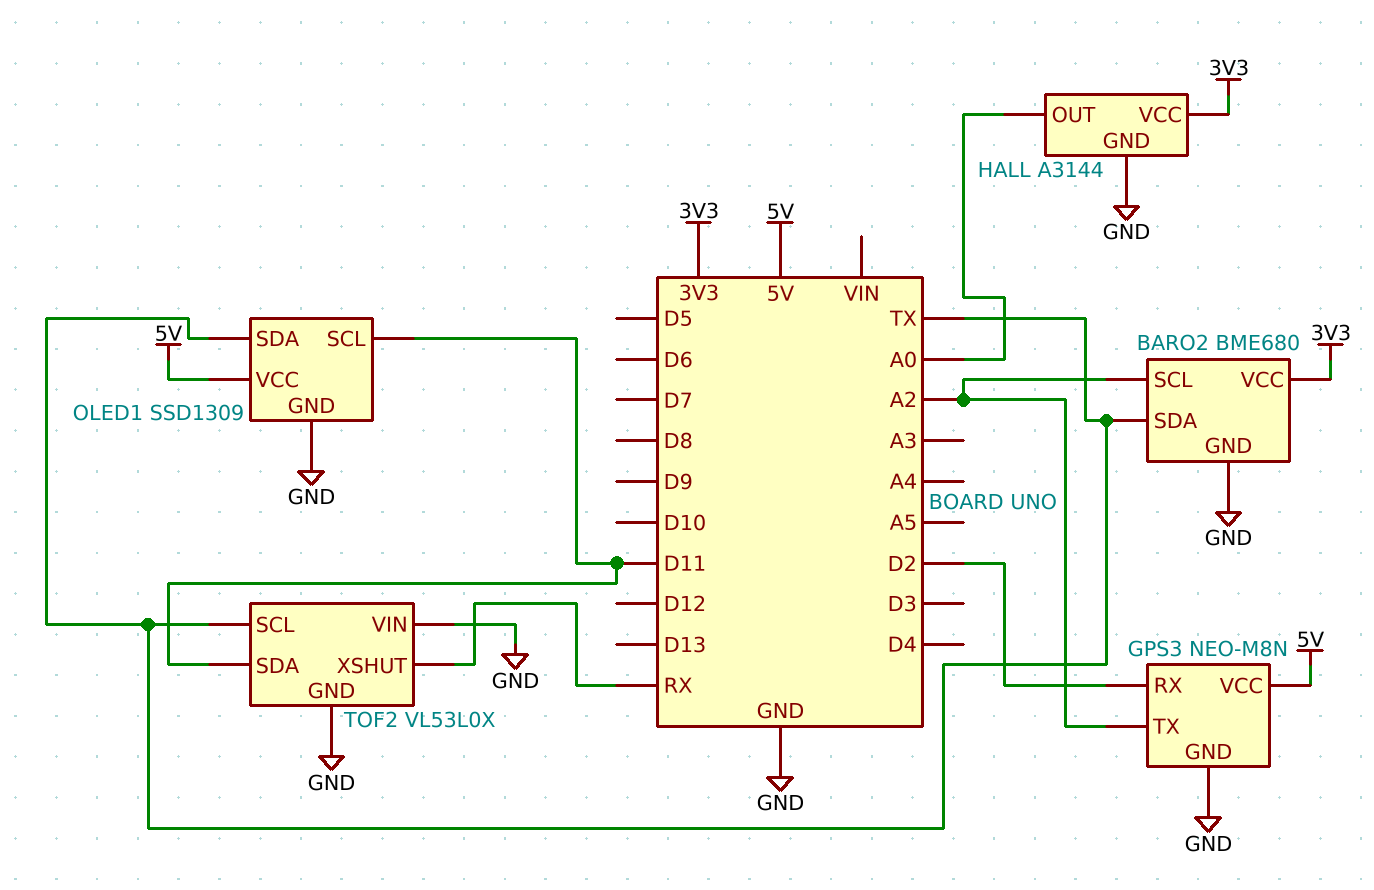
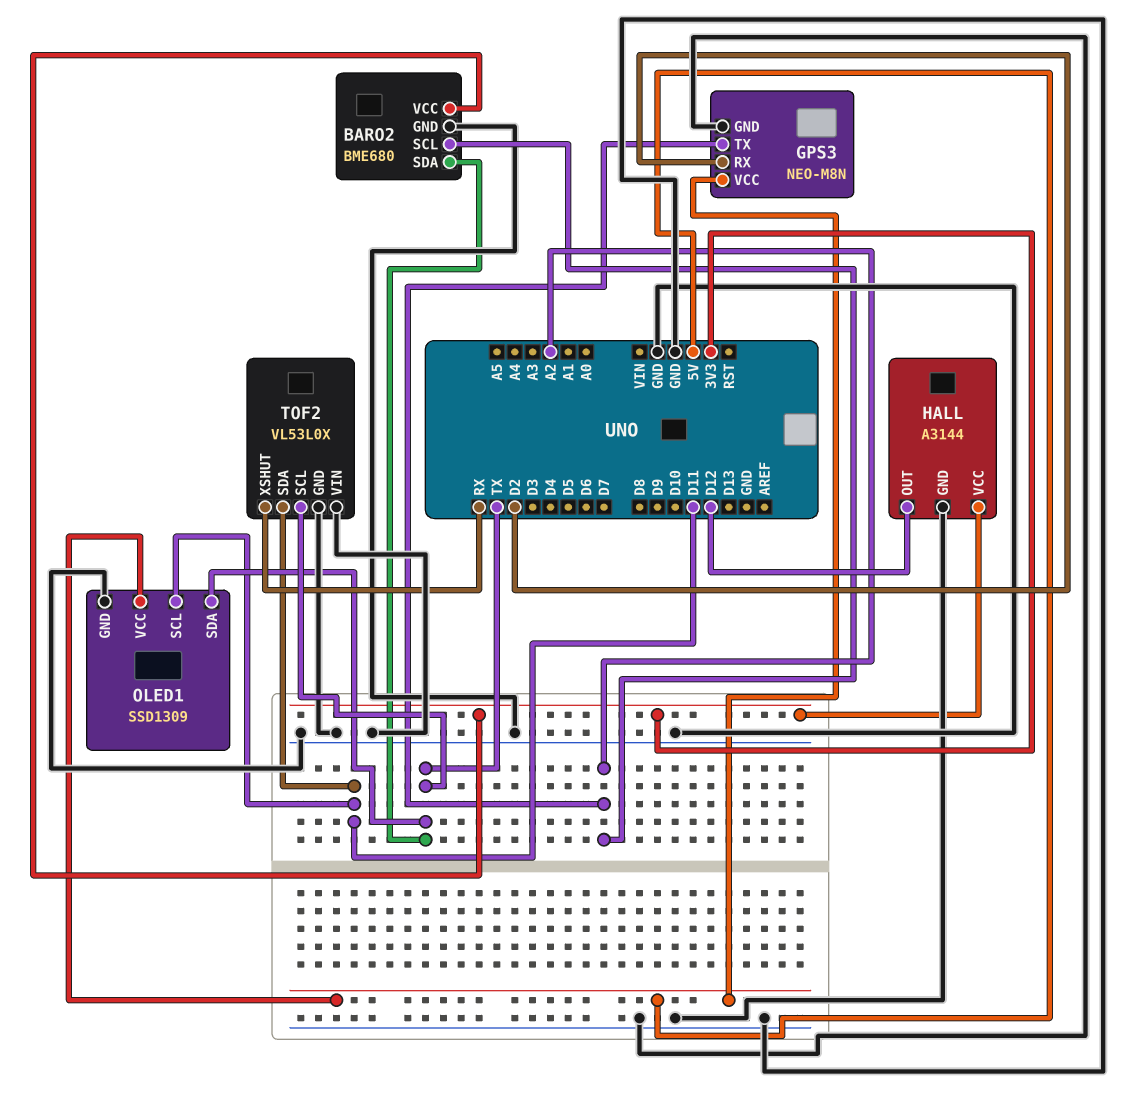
HALL pin OUT: A0 -> D12

